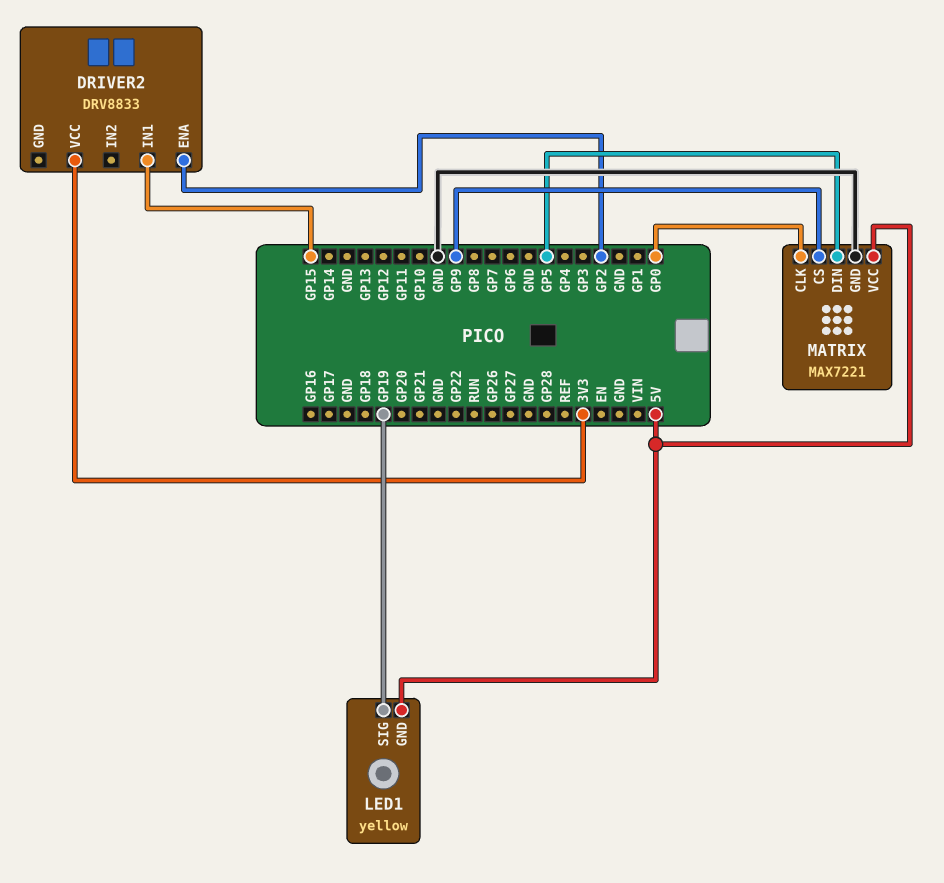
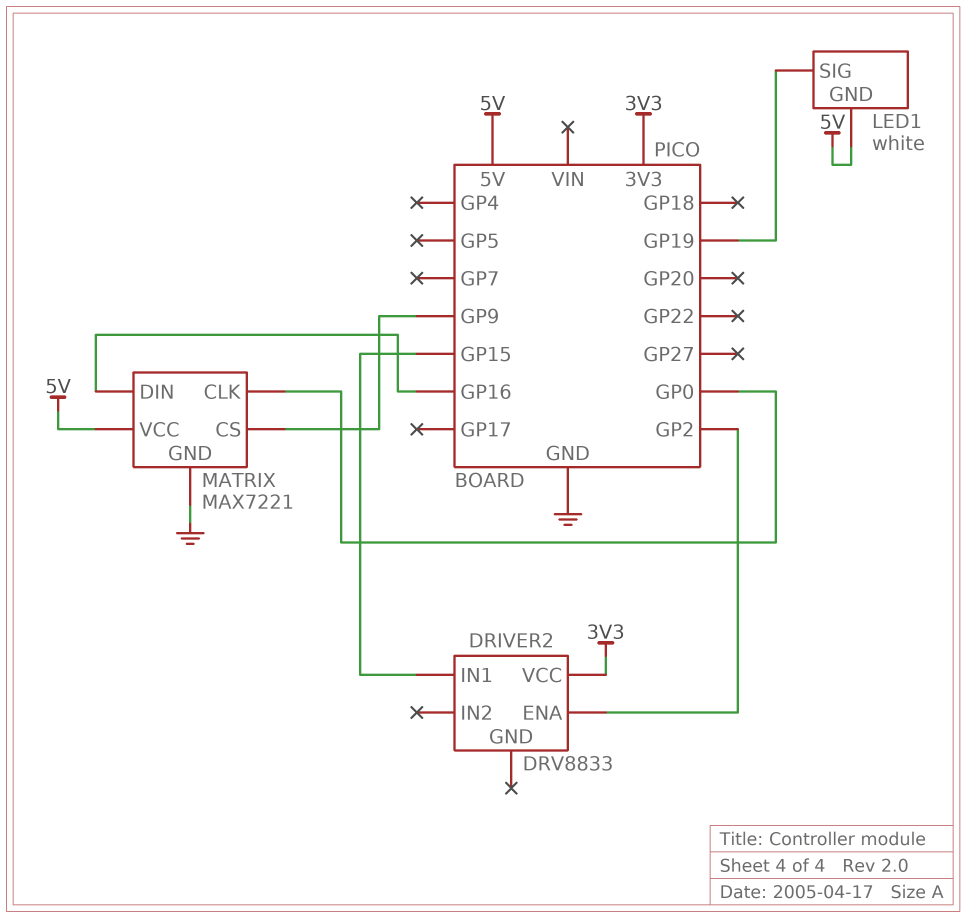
LED1: yellow -> white
MATRIX pin DIN: GP5 -> GP16

